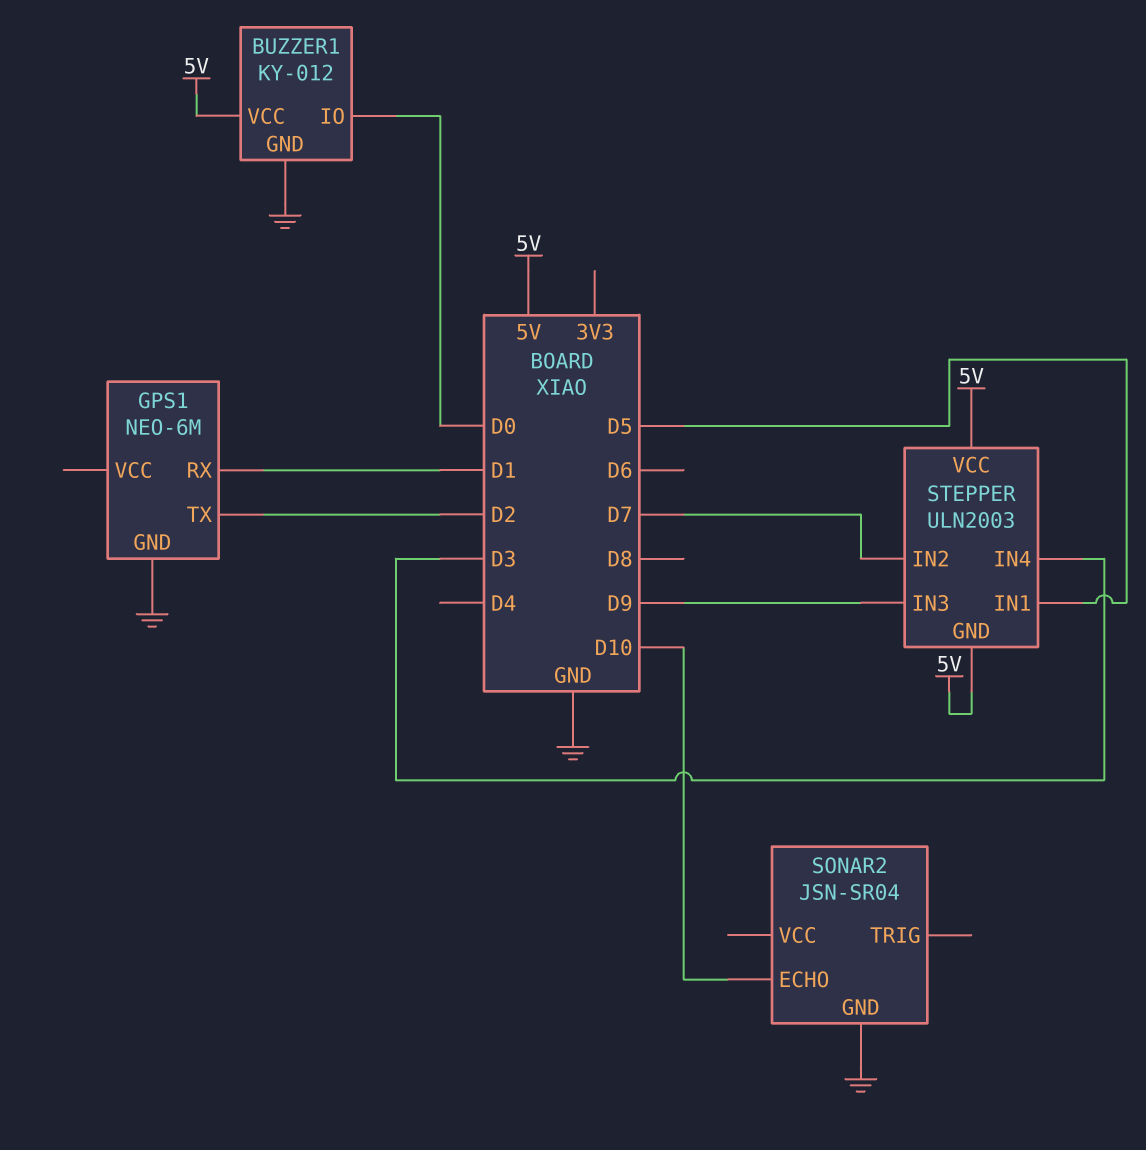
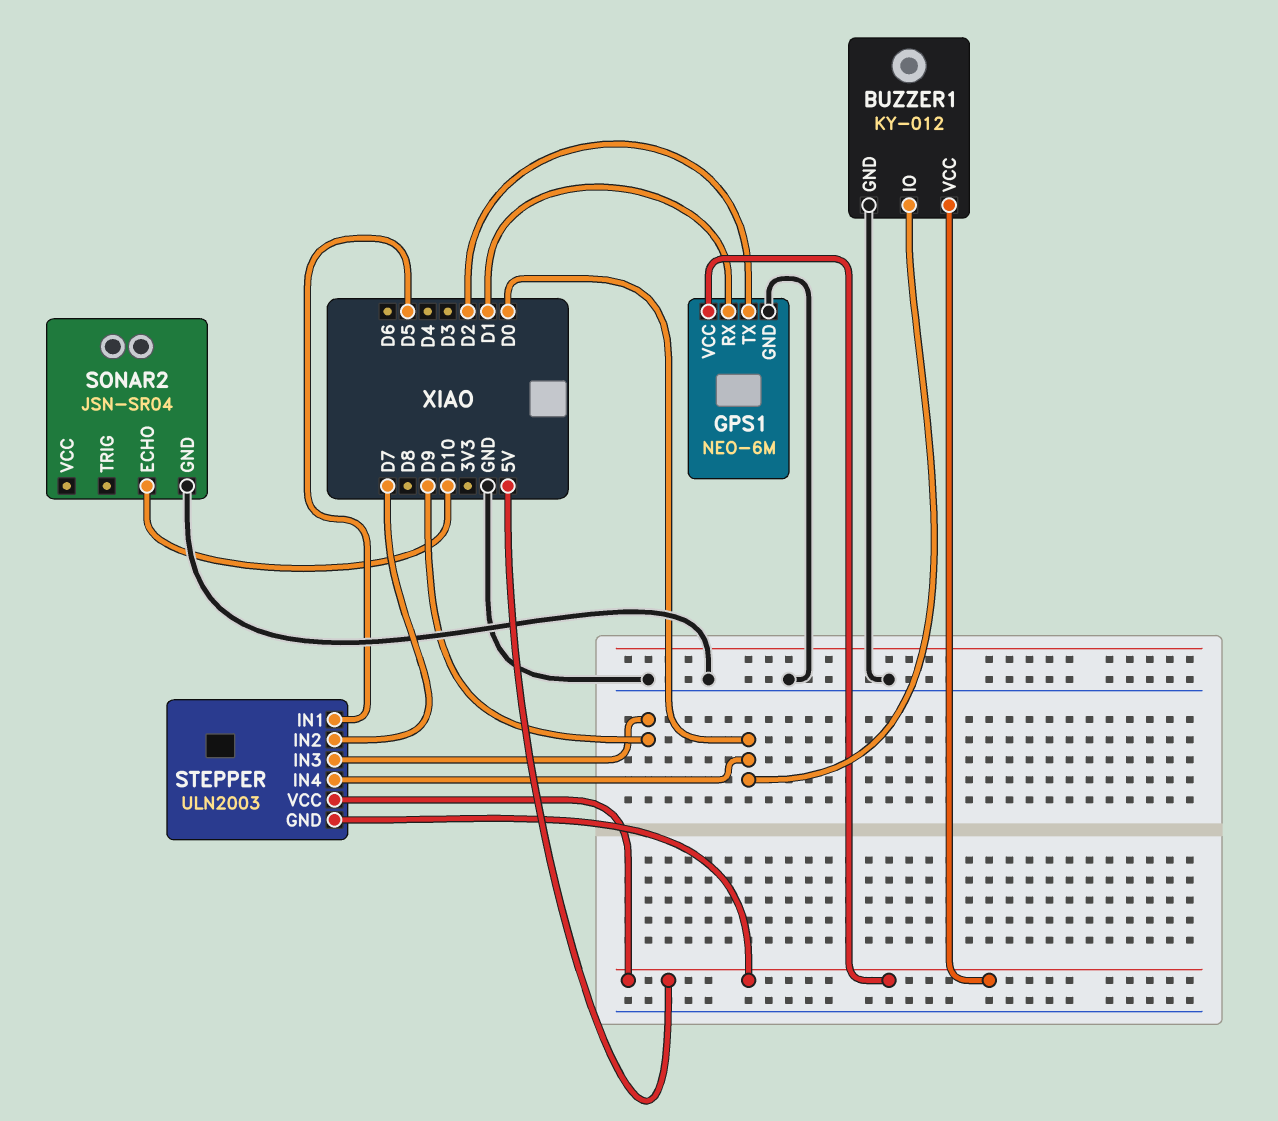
GPS1 pin VCC: none -> 5V
STEPPER pin IN4: D3 -> D0

